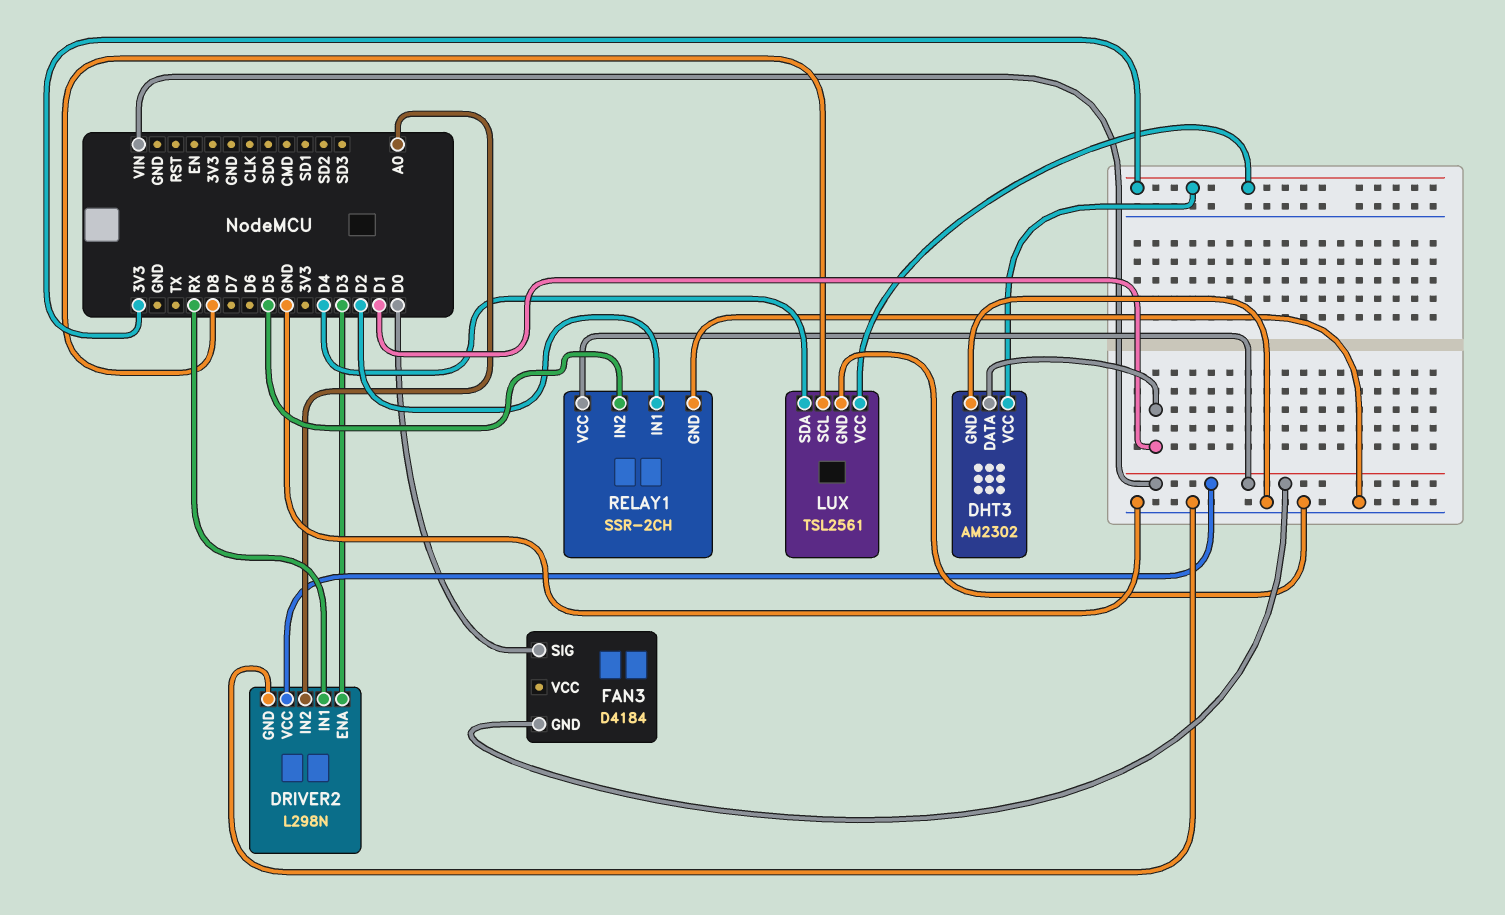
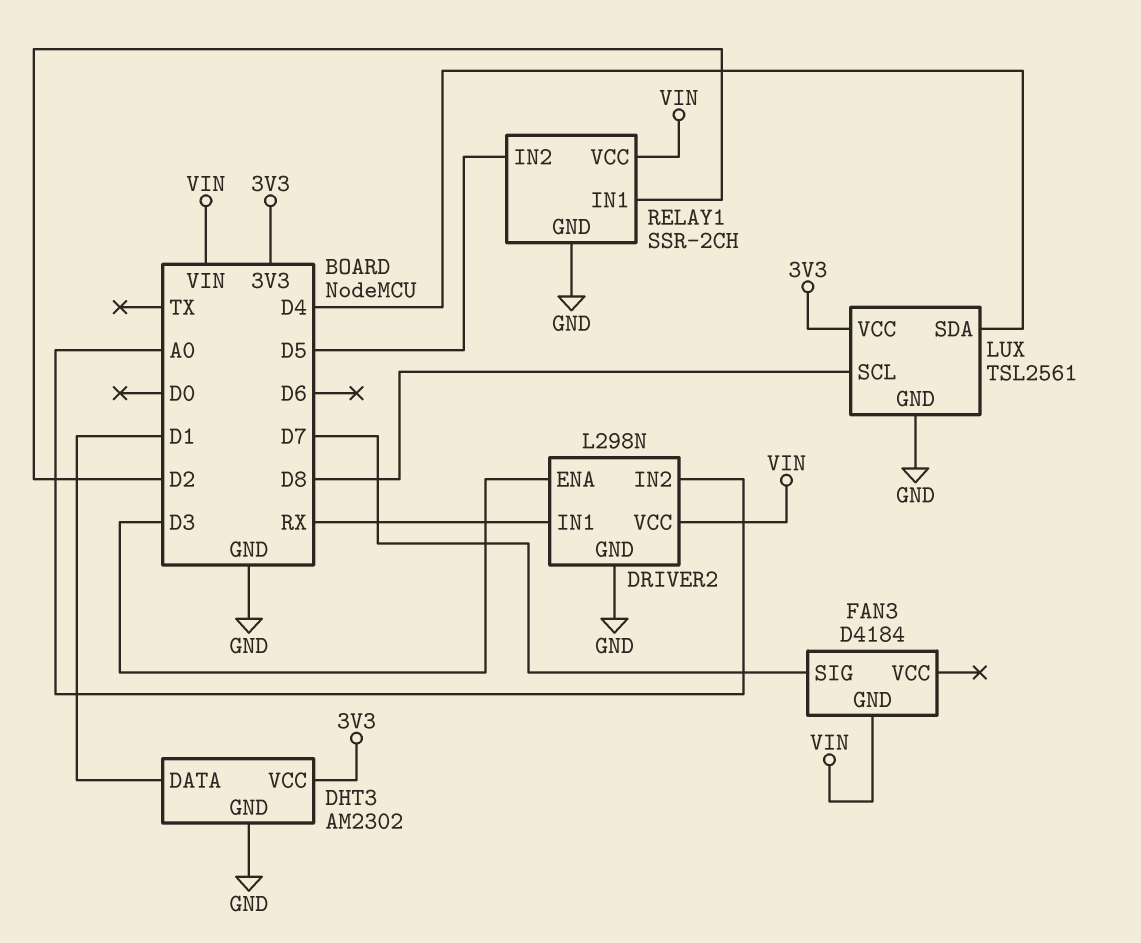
FAN3 pin SIG: D0 -> D7

